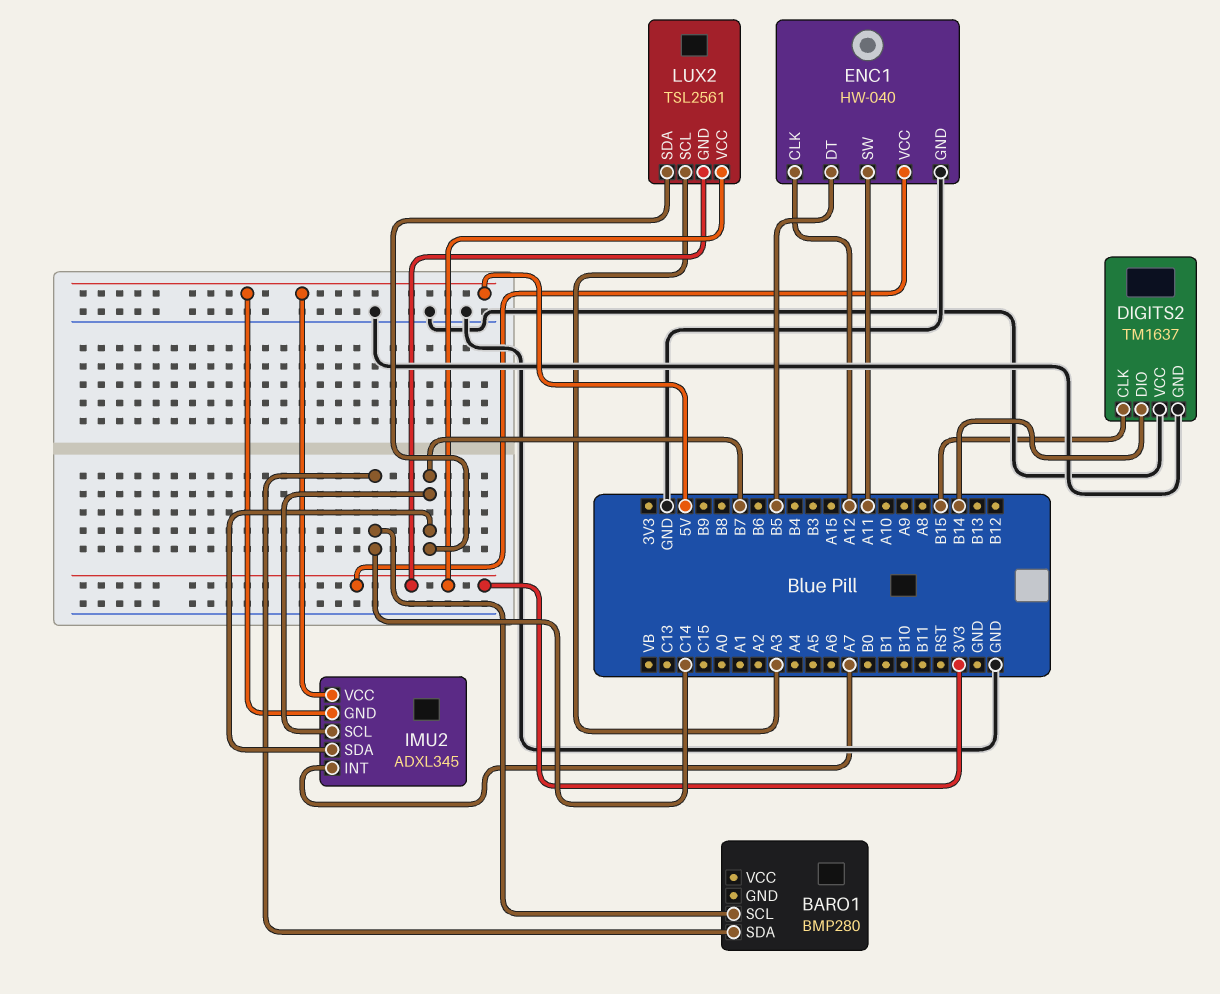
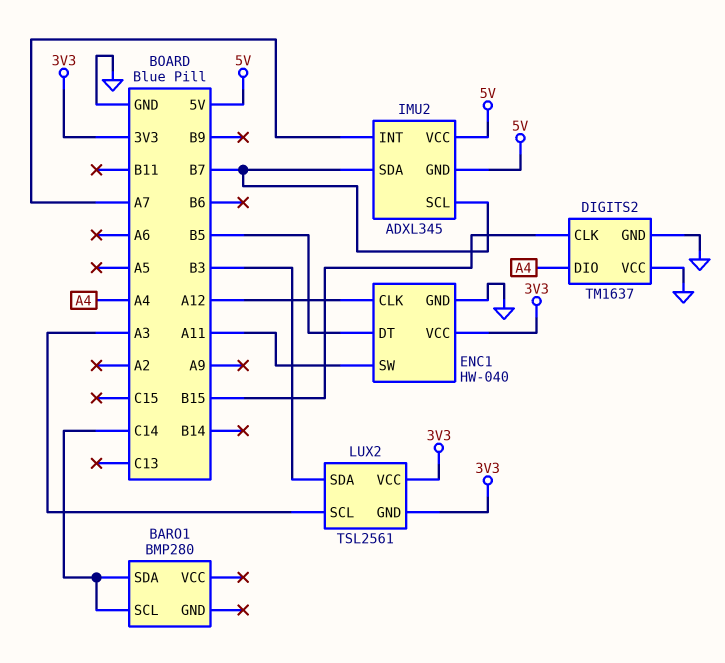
DIGITS2 pin DIO: B14 -> A4
LUX2 pin SDA: B7 -> B3

